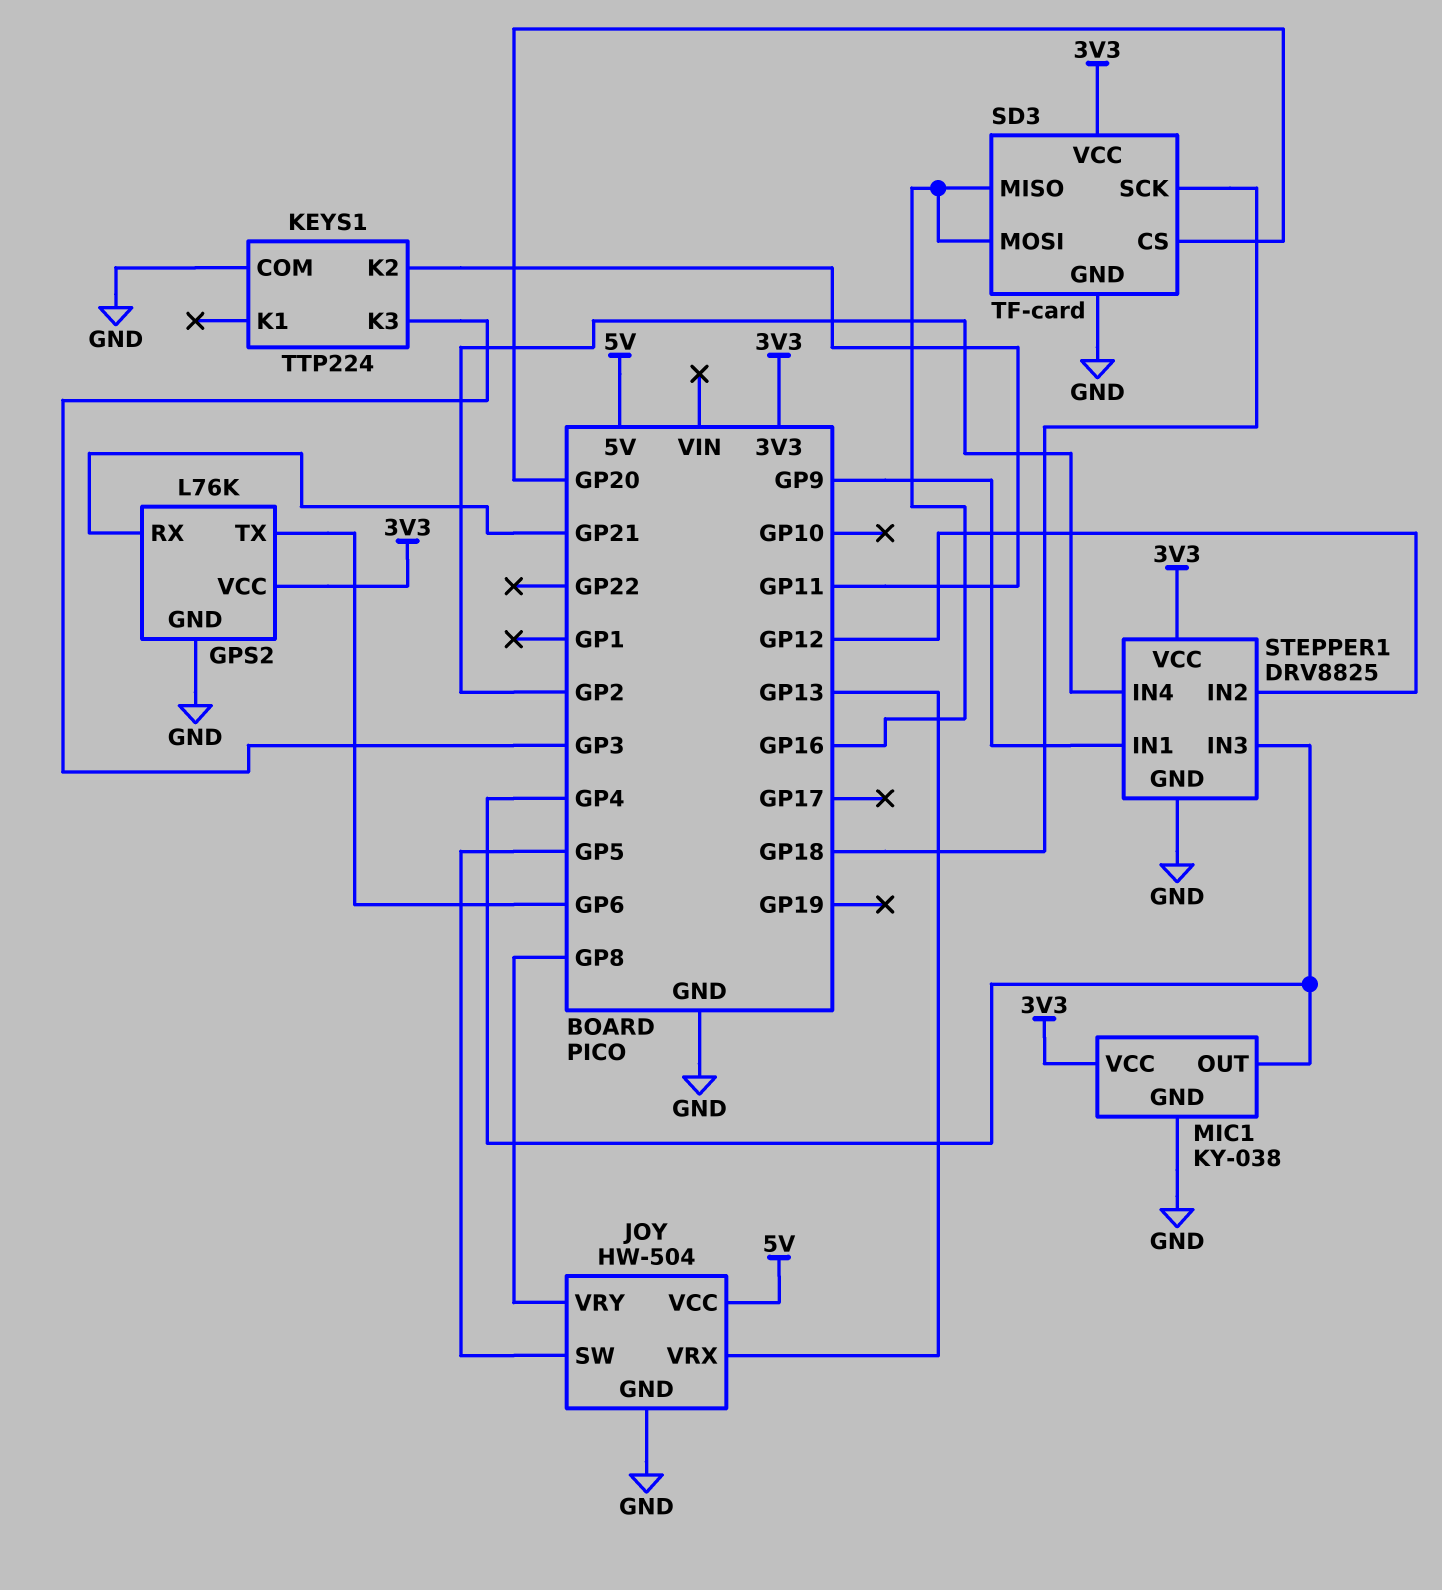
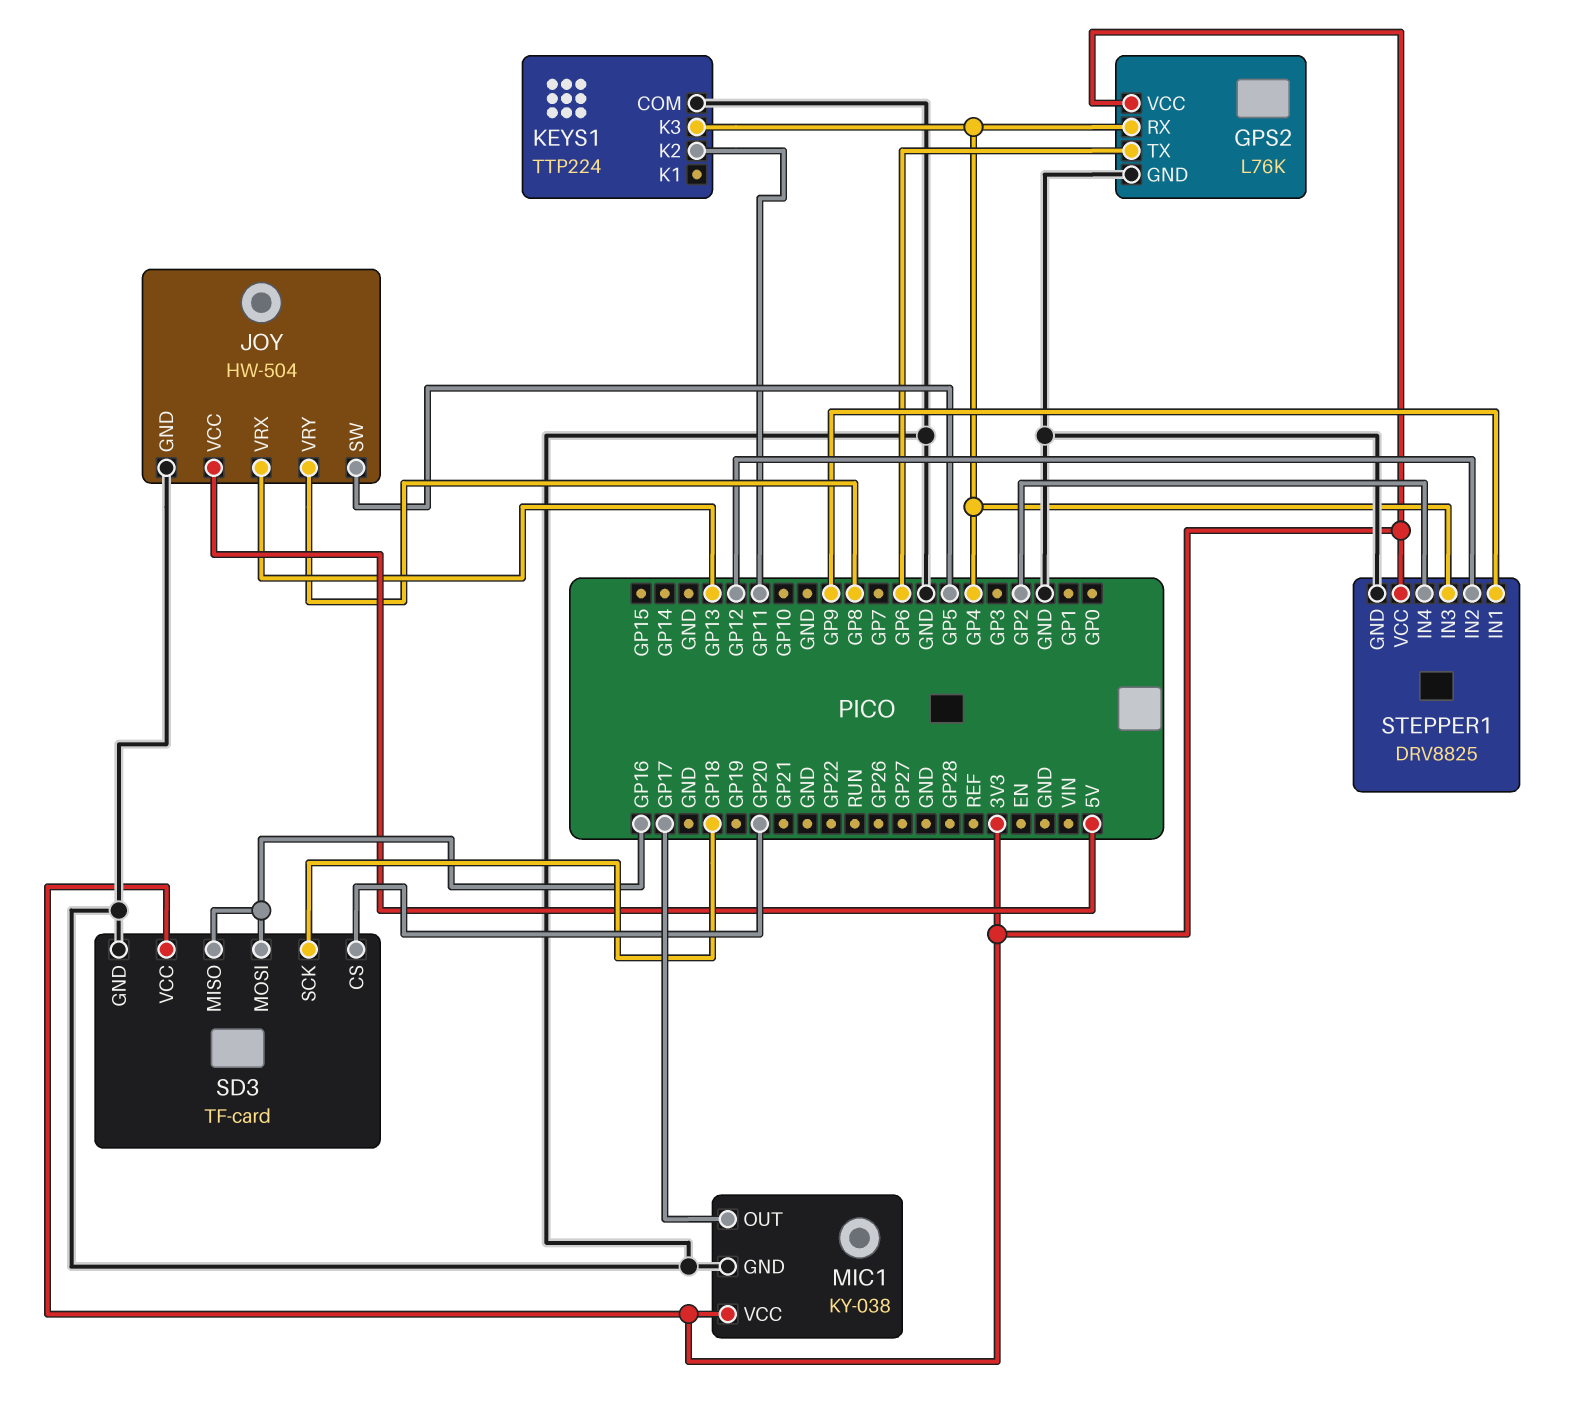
GPS2 pin RX: GP21 -> GP4
KEYS1 pin K3: GP3 -> GP4
MIC1 pin OUT: GP4 -> GP17

